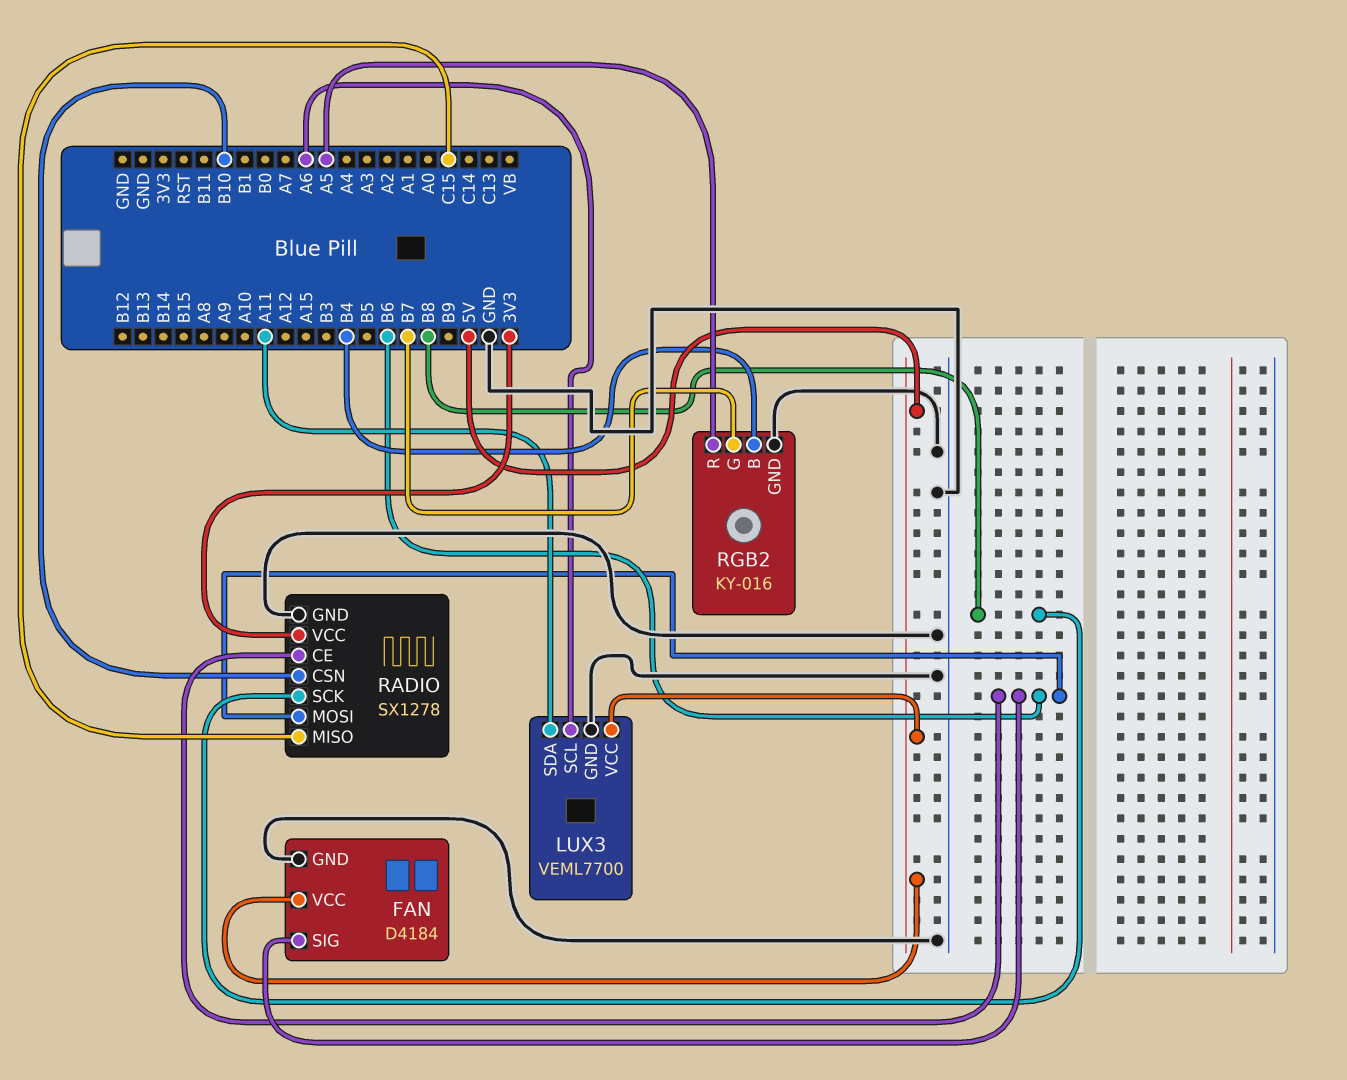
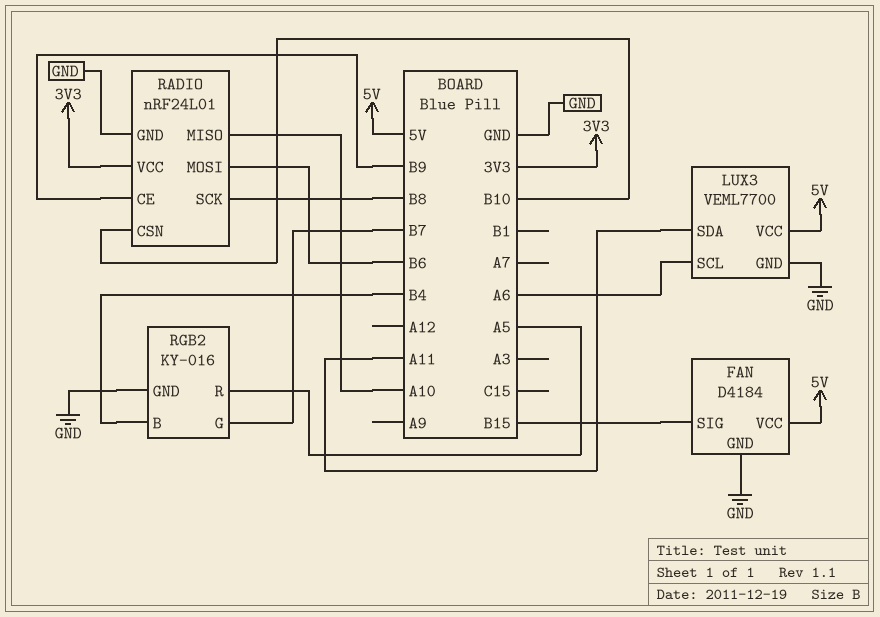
FAN pin SIG: B6 -> B15
RADIO: SX1278 -> nRF24L01
RADIO pin CE: B6 -> B9
RADIO pin MISO: C15 -> A10

